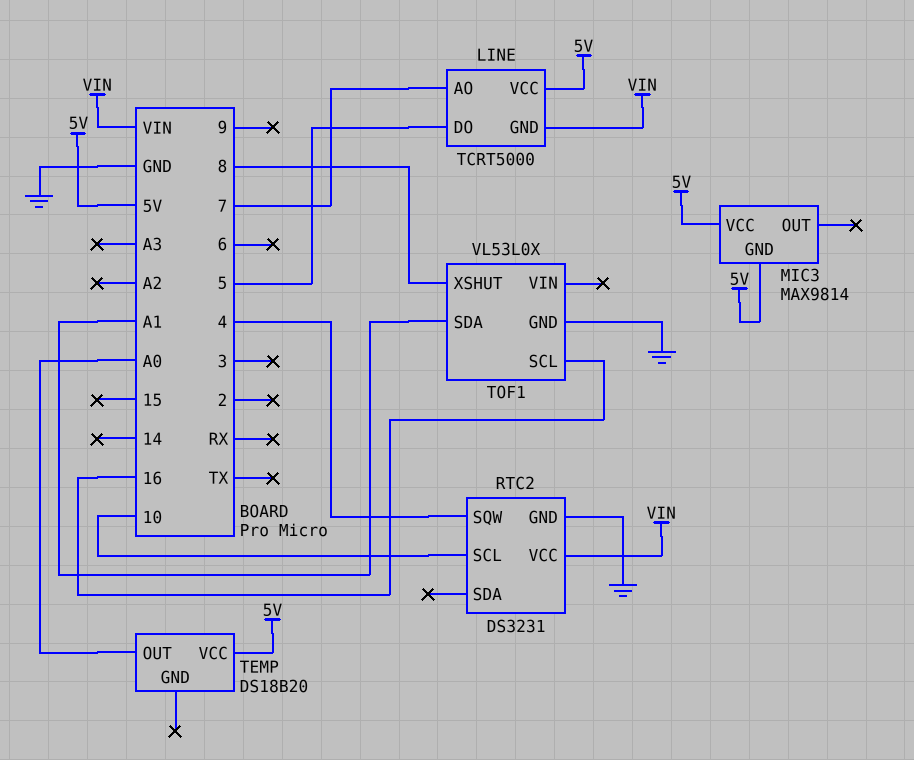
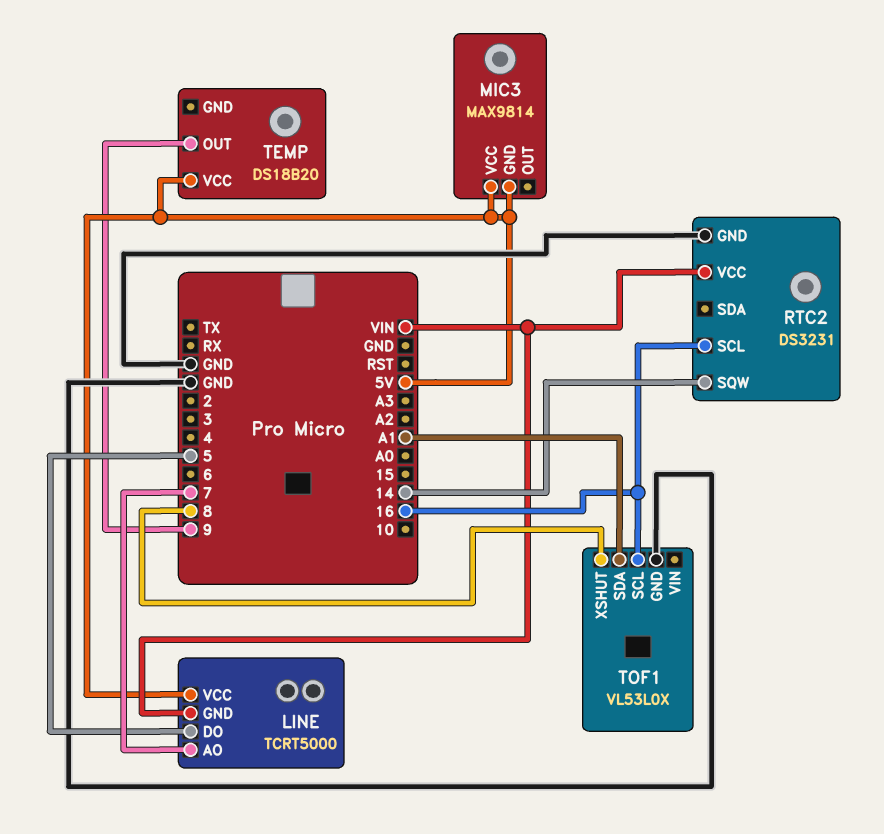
RTC2 pin SCL: 10 -> 16
RTC2 pin SQW: 4 -> 14
TEMP pin OUT: A0 -> 9

